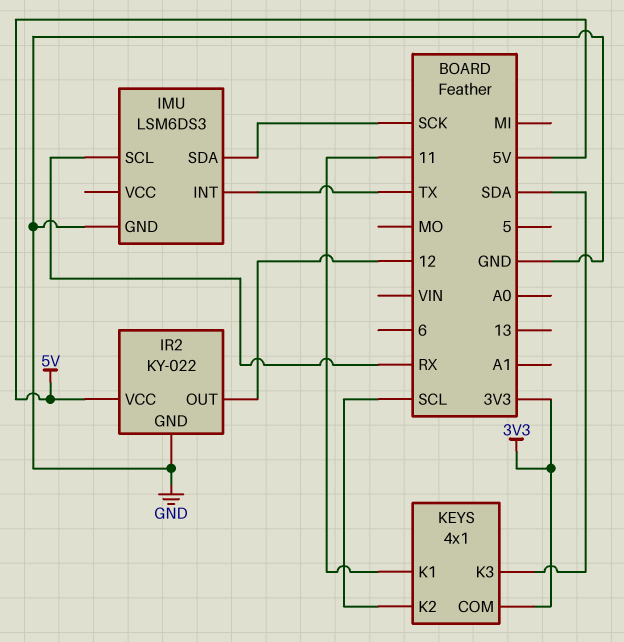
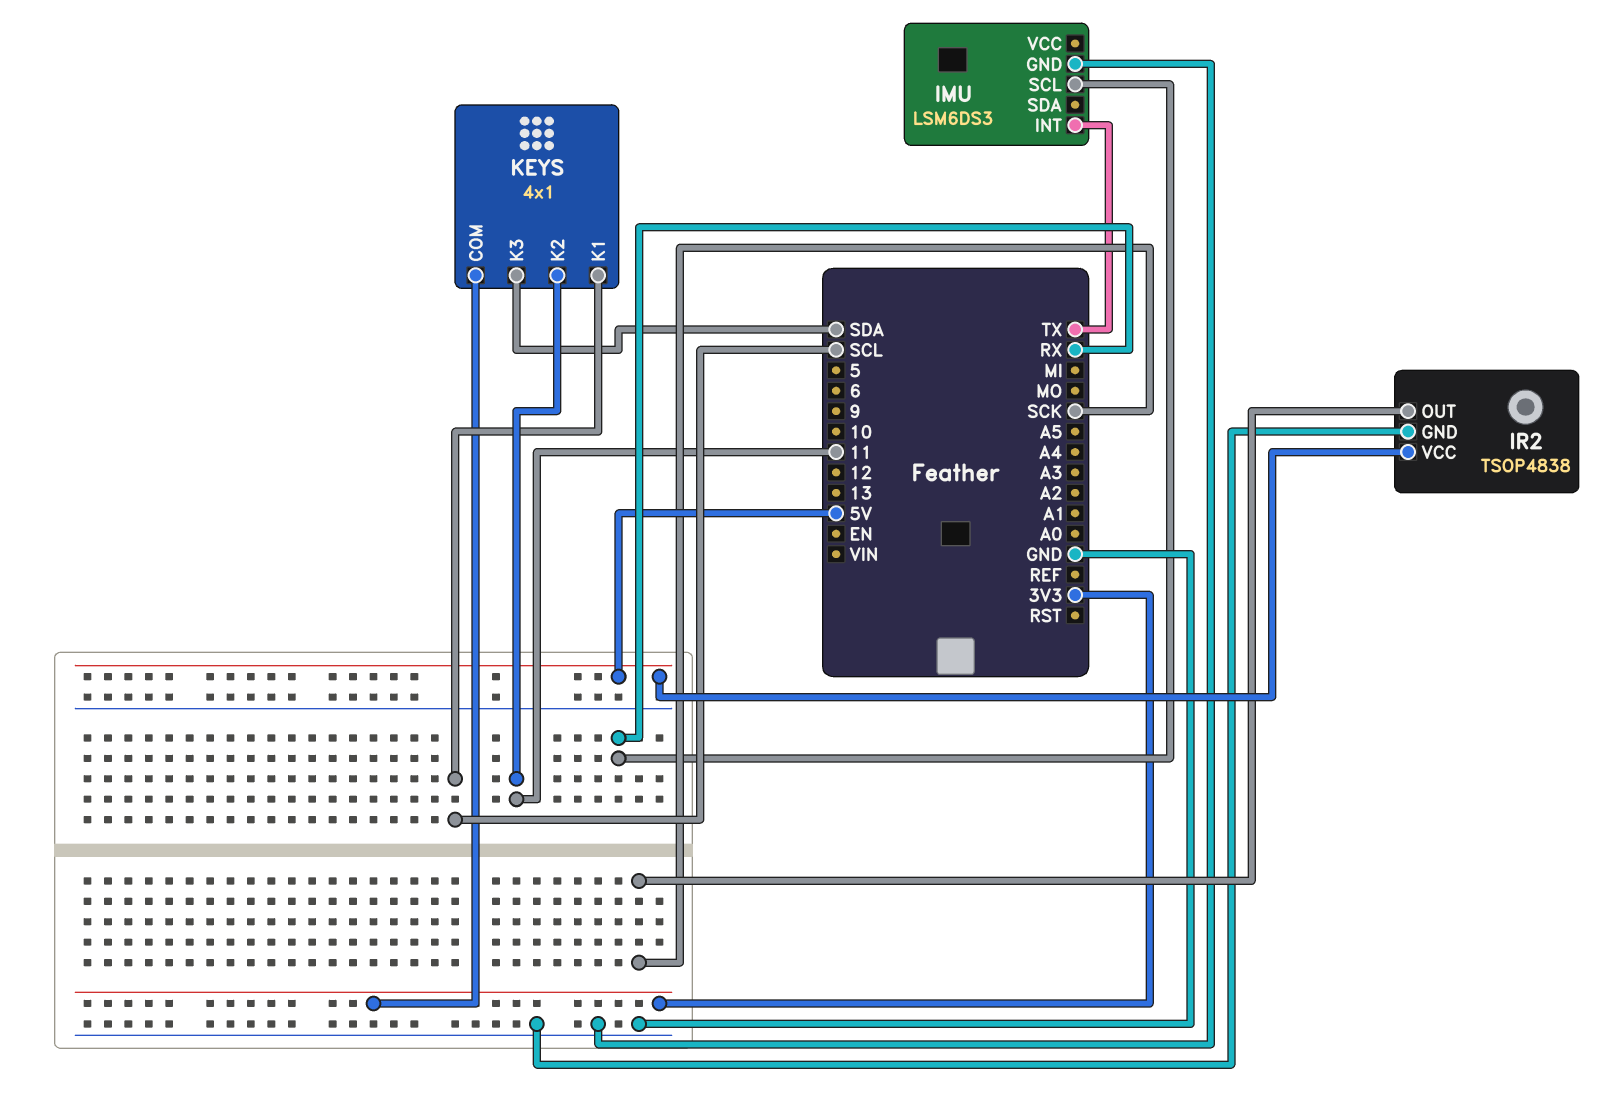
IMU pin SDA: SCK -> none
IR2: KY-022 -> TSOP4838
IR2 pin OUT: 12 -> SCK
KEYS pin K1: 11 -> SCL
KEYS pin K2: SCL -> 11

